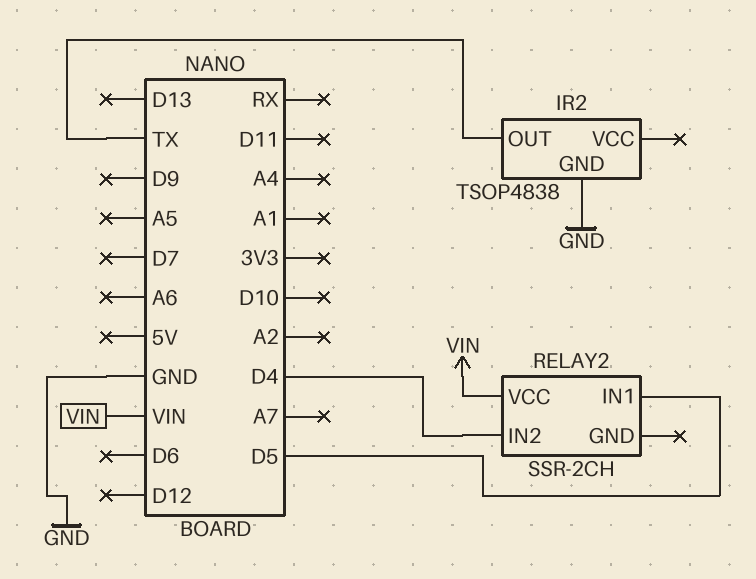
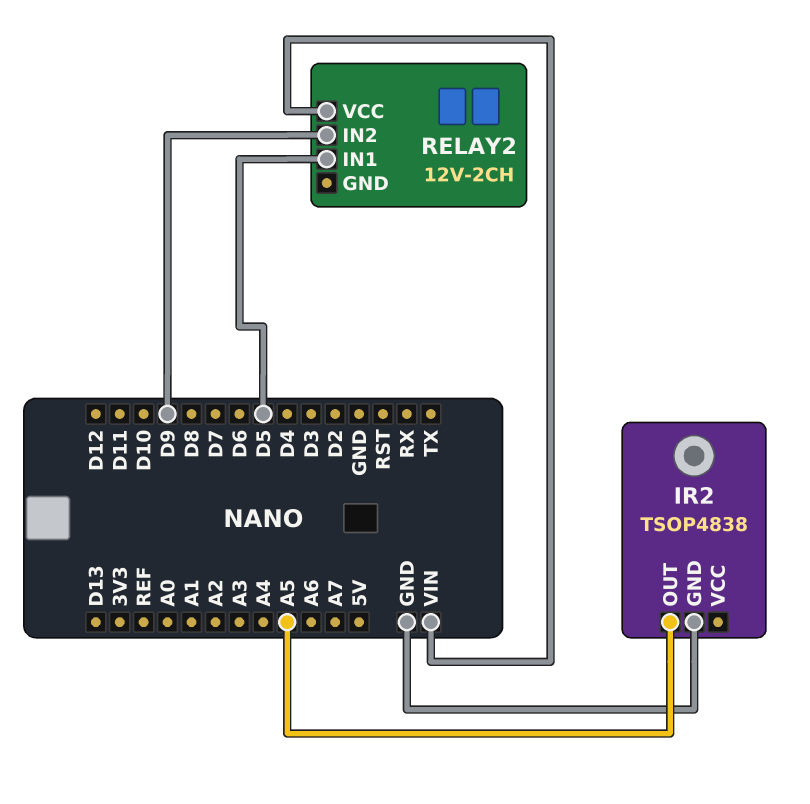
IR2 pin OUT: TX -> A5
RELAY2: SSR-2CH -> 12V-2CH
RELAY2 pin IN2: D4 -> D9

